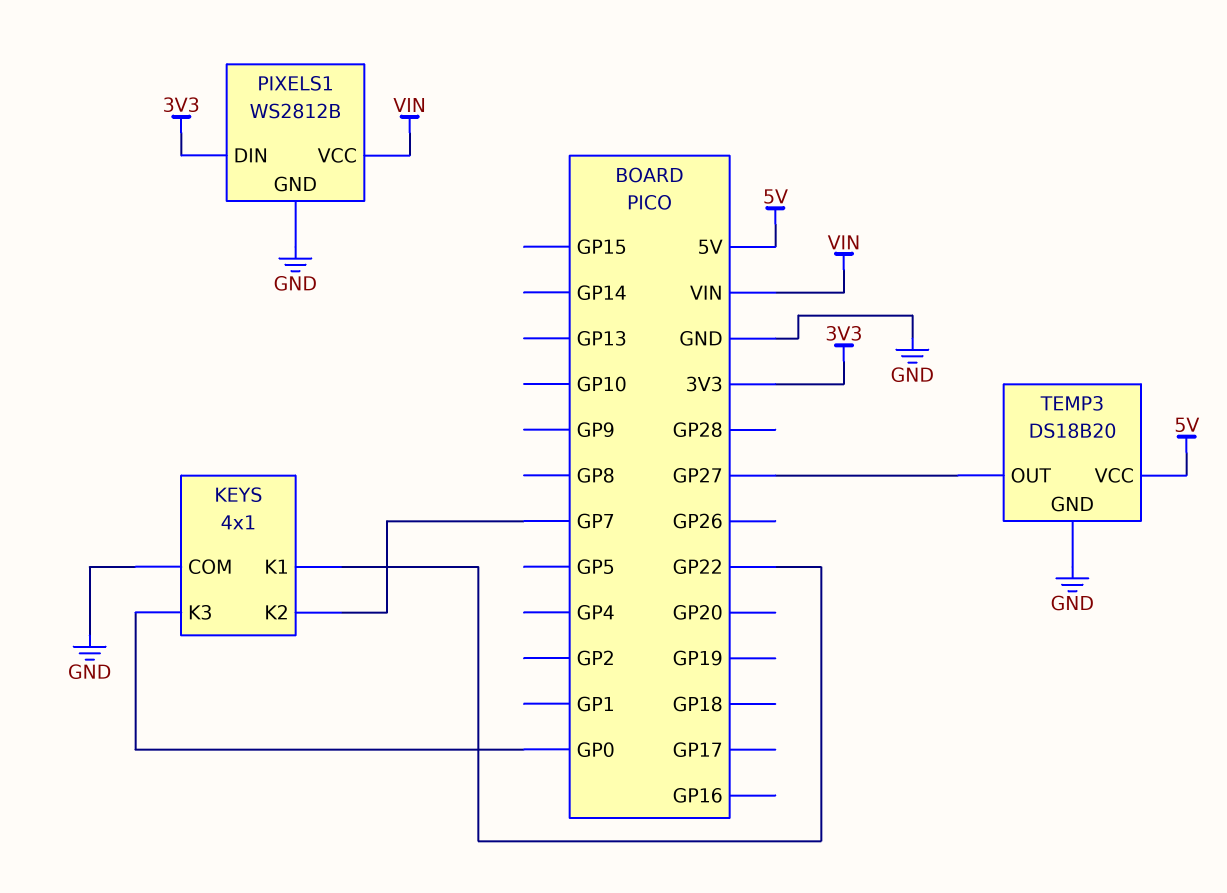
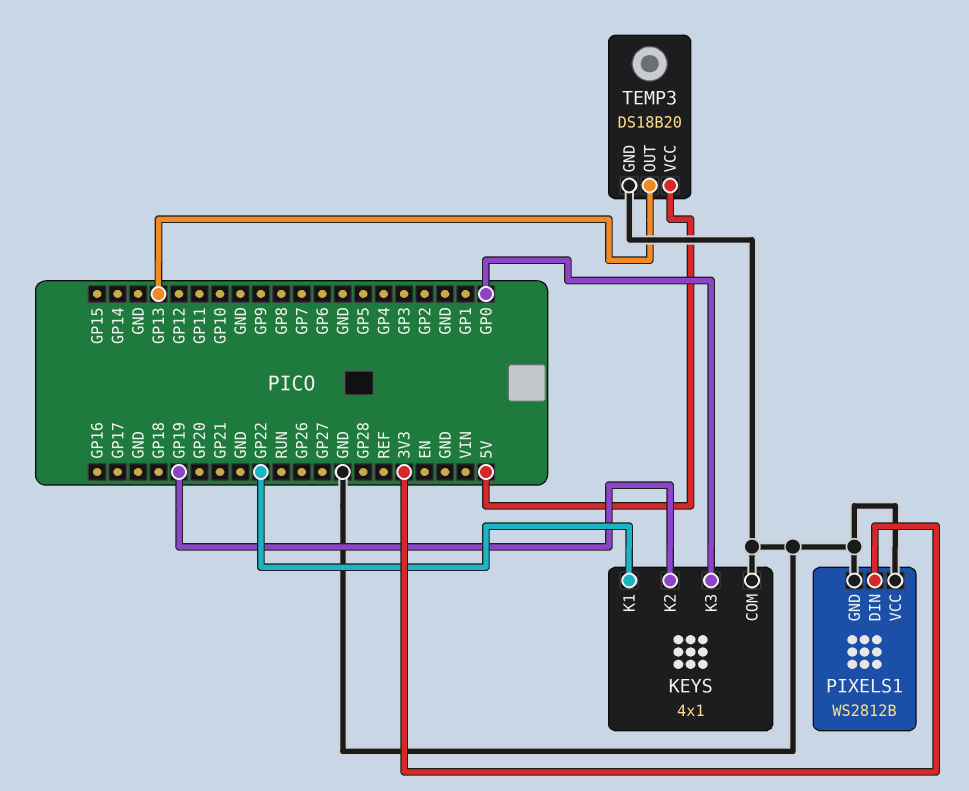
KEYS pin K2: GP7 -> GP19
PIXELS1 pin VCC: VIN -> GND
TEMP3 pin OUT: GP27 -> GP13

